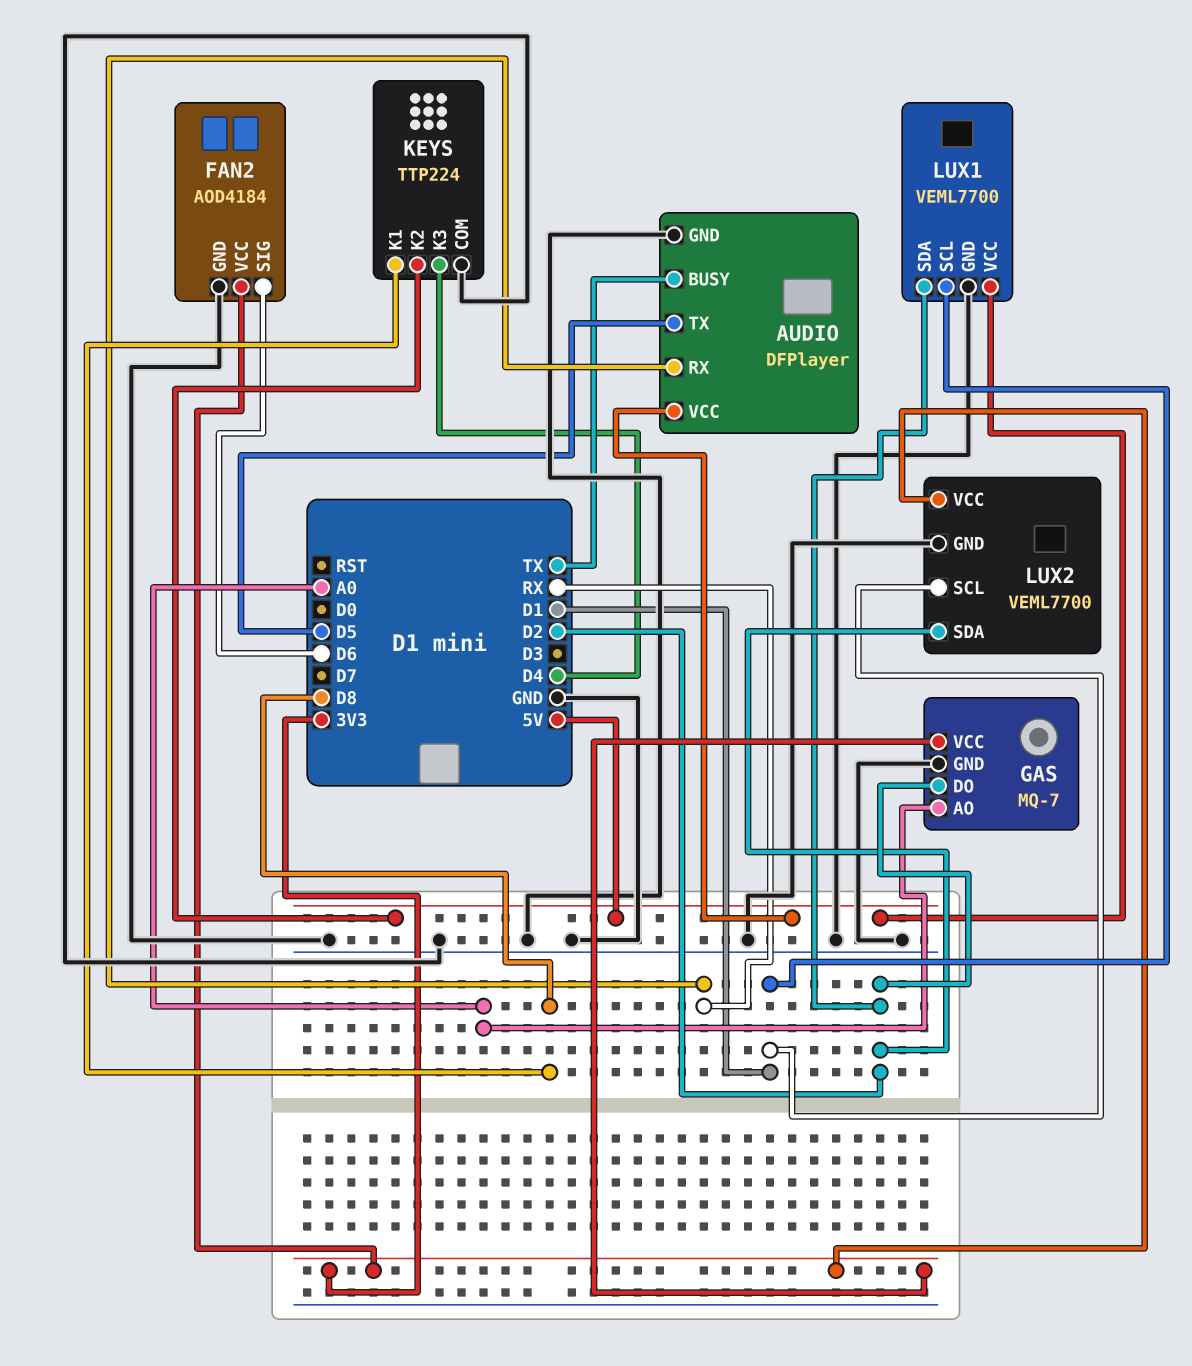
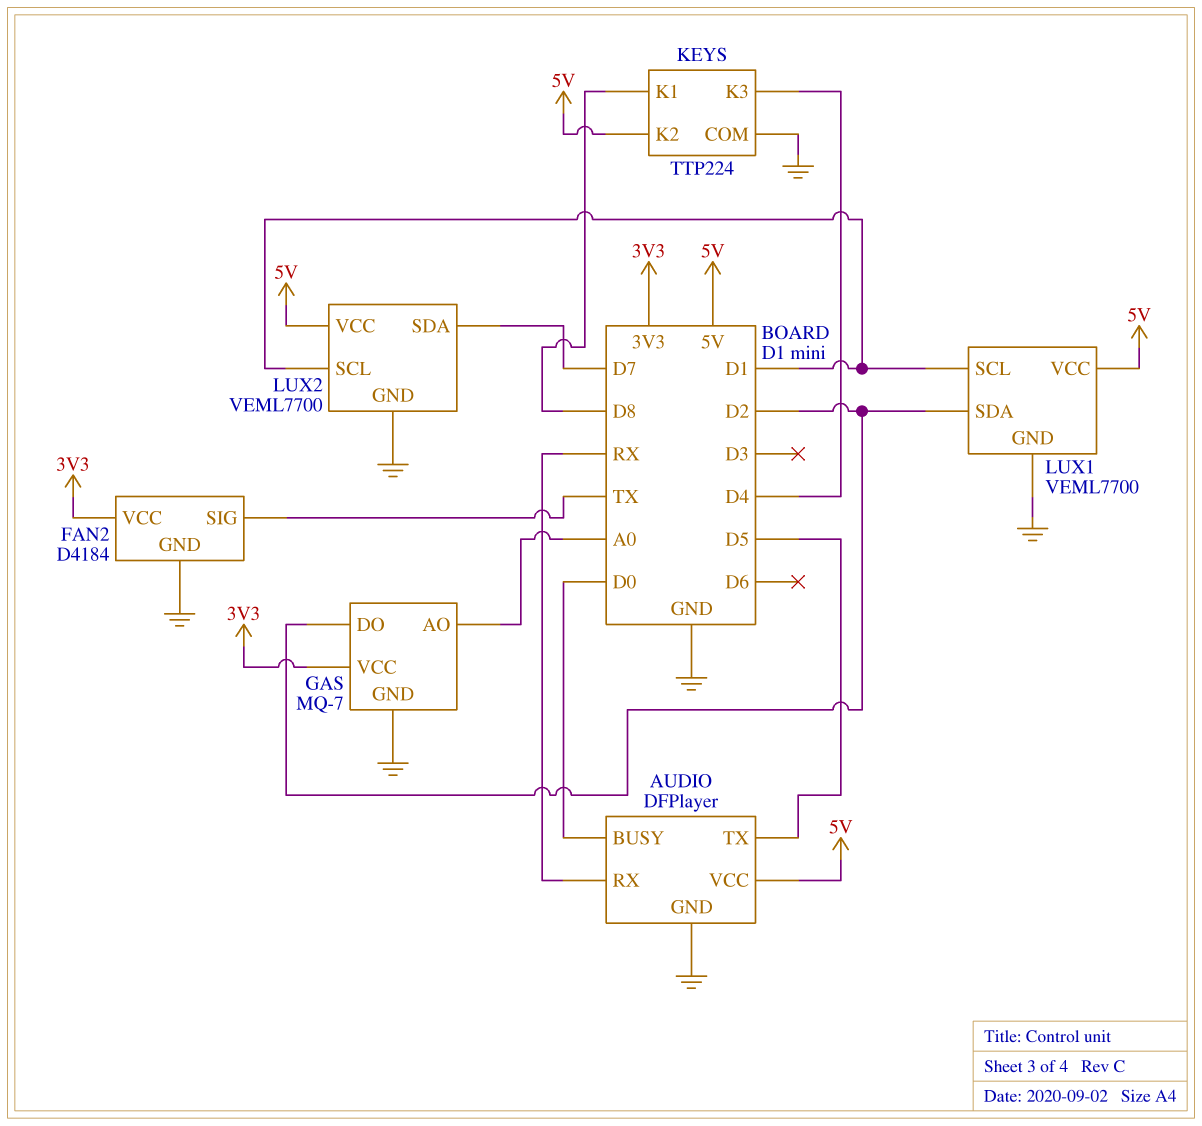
AUDIO pin BUSY: TX -> D0
FAN2: AOD4184 -> D4184
FAN2 pin SIG: D6 -> TX
LUX2 pin SDA: D2 -> D7
LUX2 pin VCC: 3V3 -> 5V

